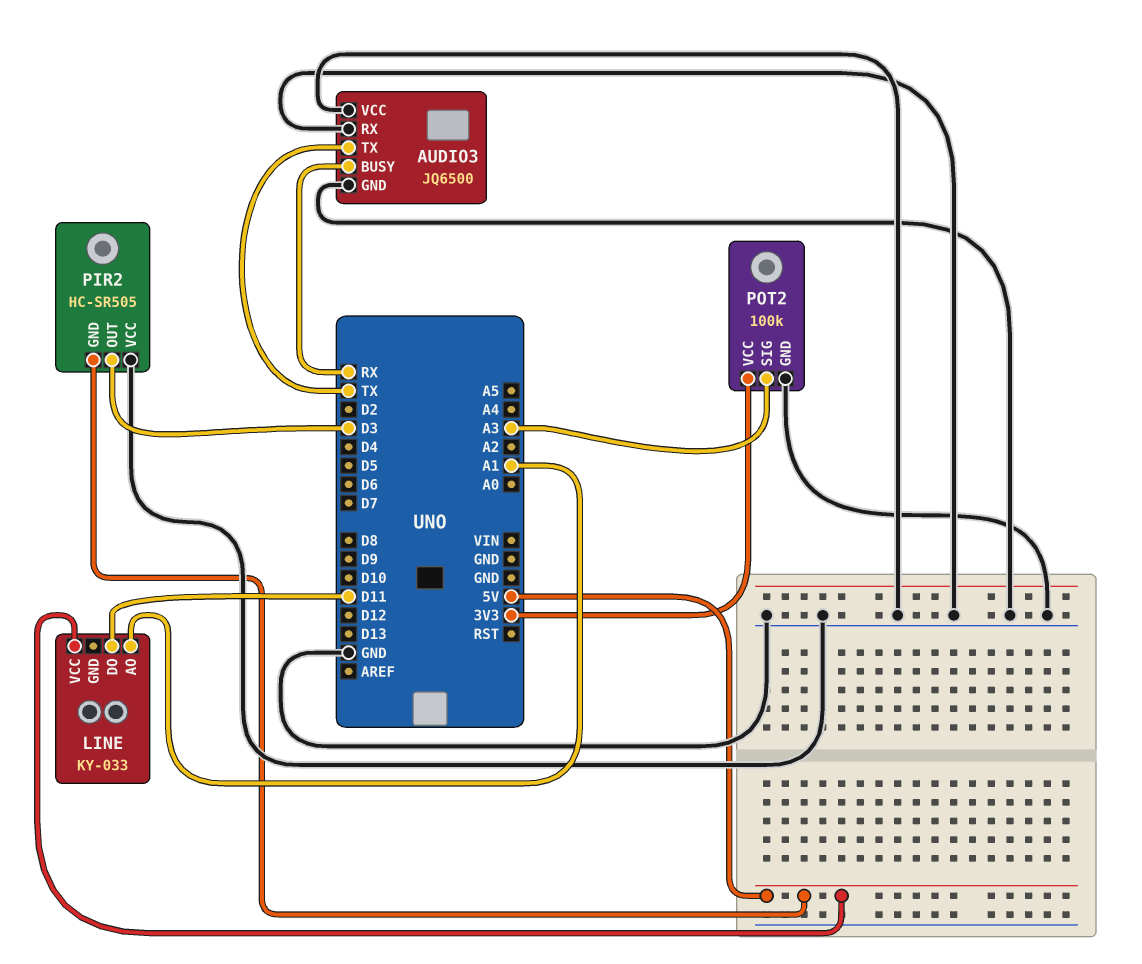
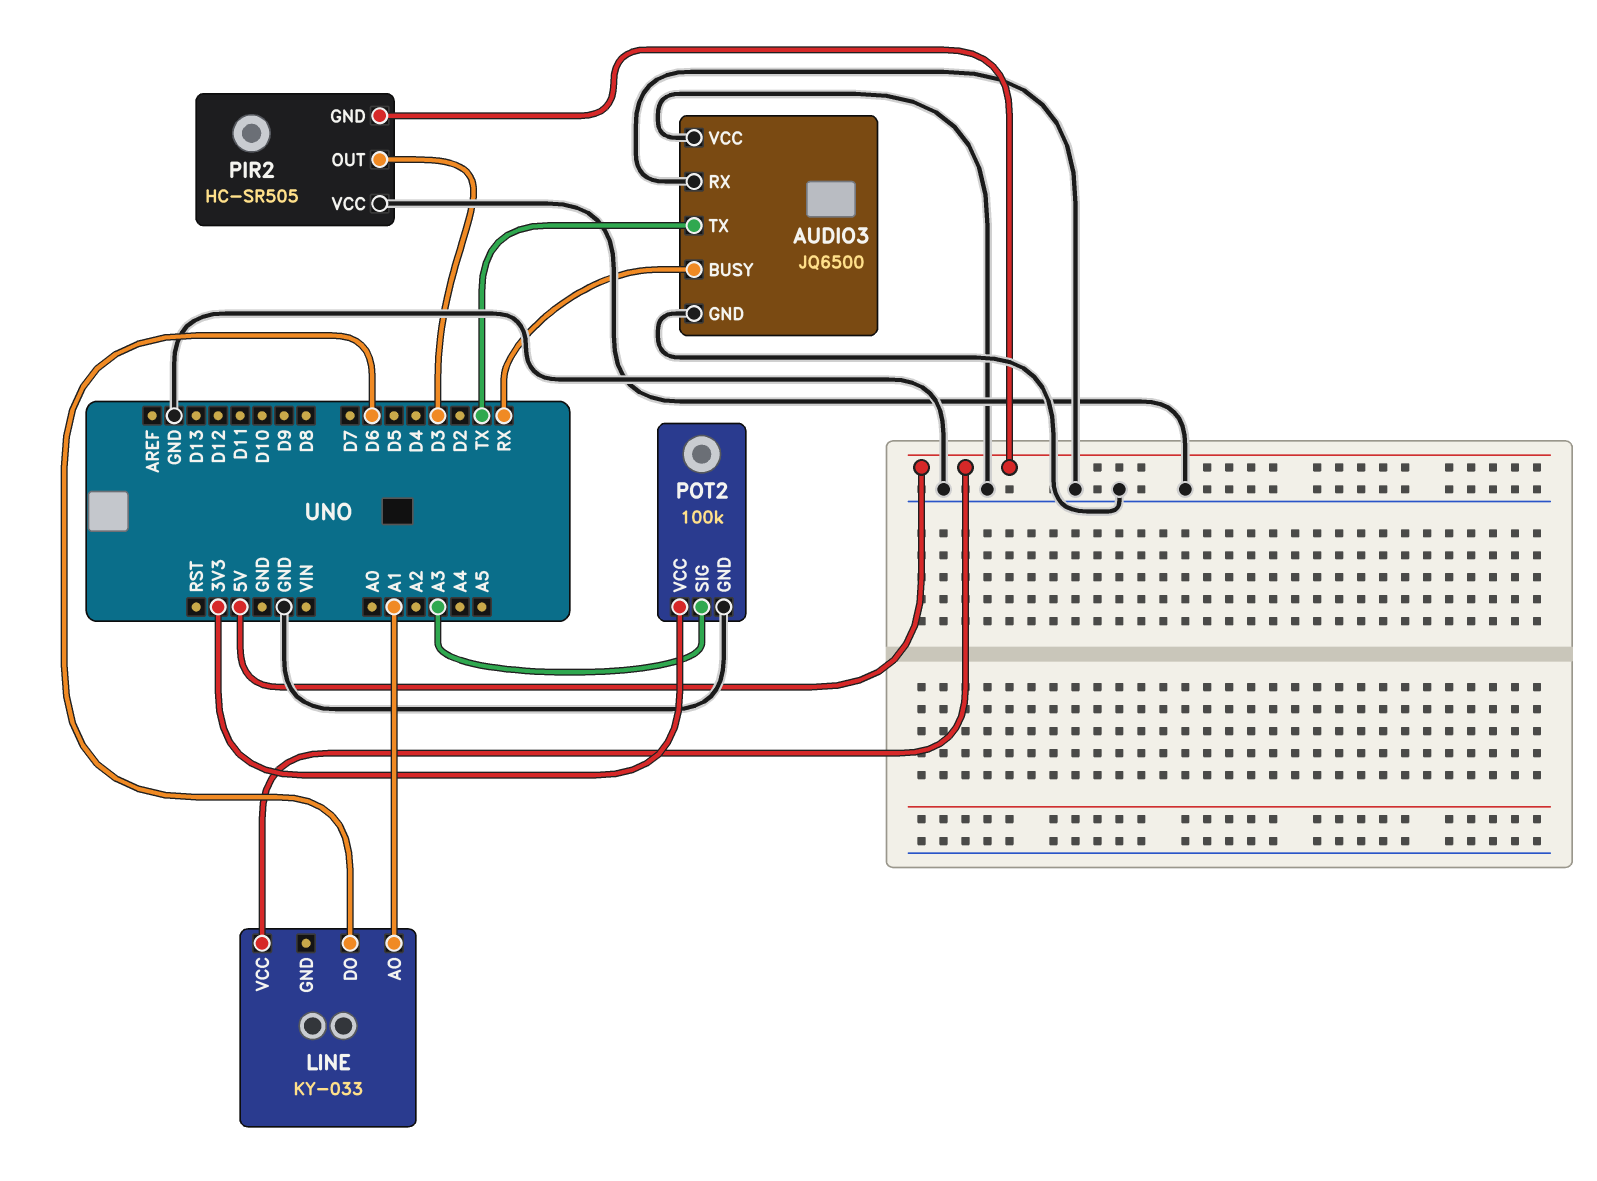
LINE pin DO: D11 -> D6

